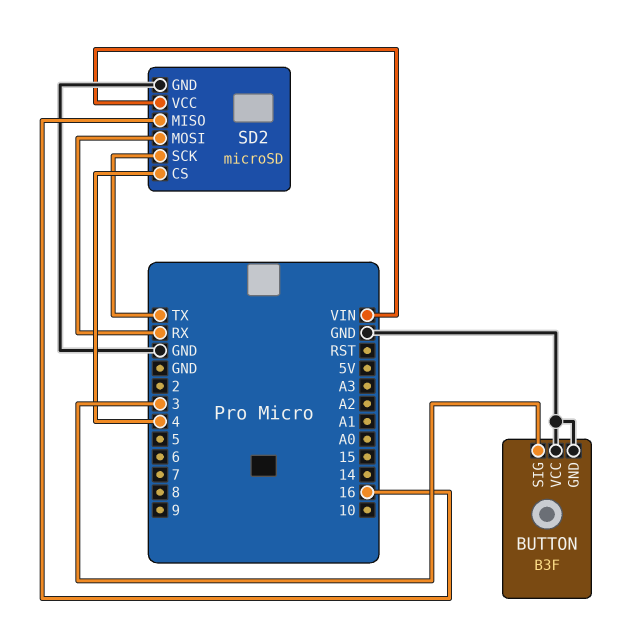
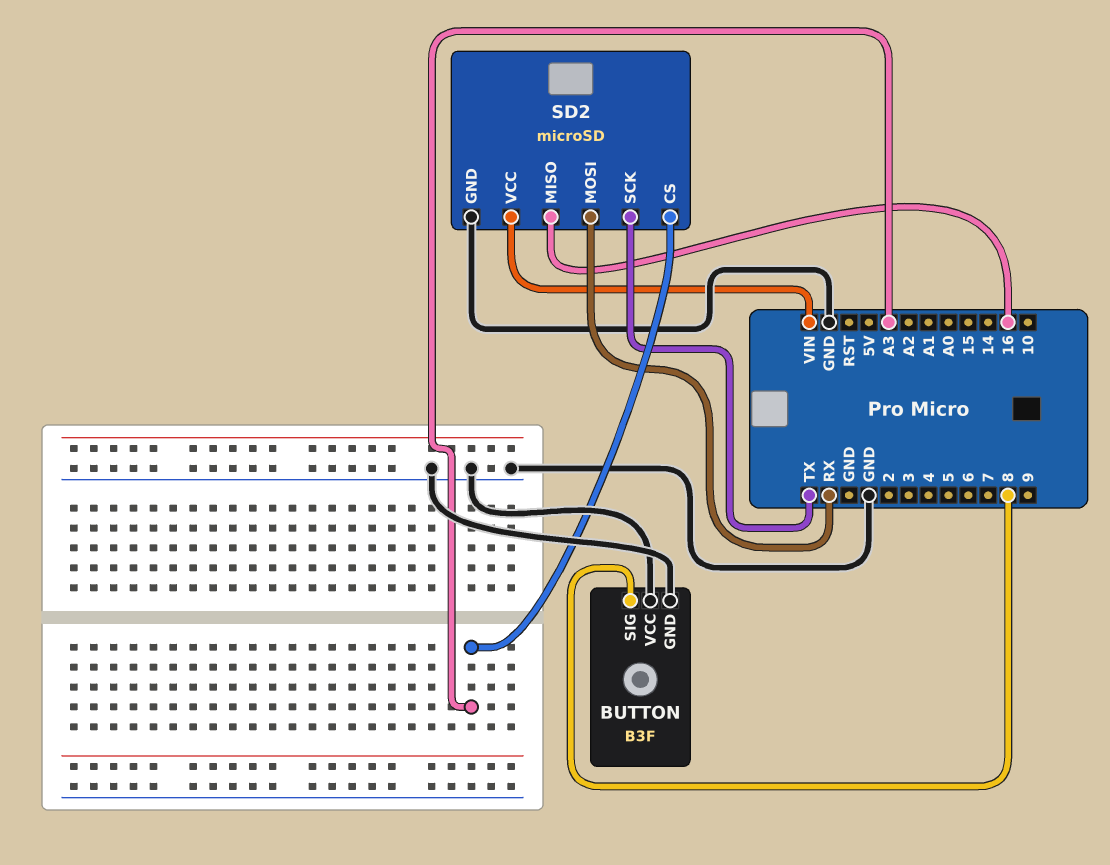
BUTTON pin SIG: 3 -> 8
SD2 pin CS: 4 -> A3

